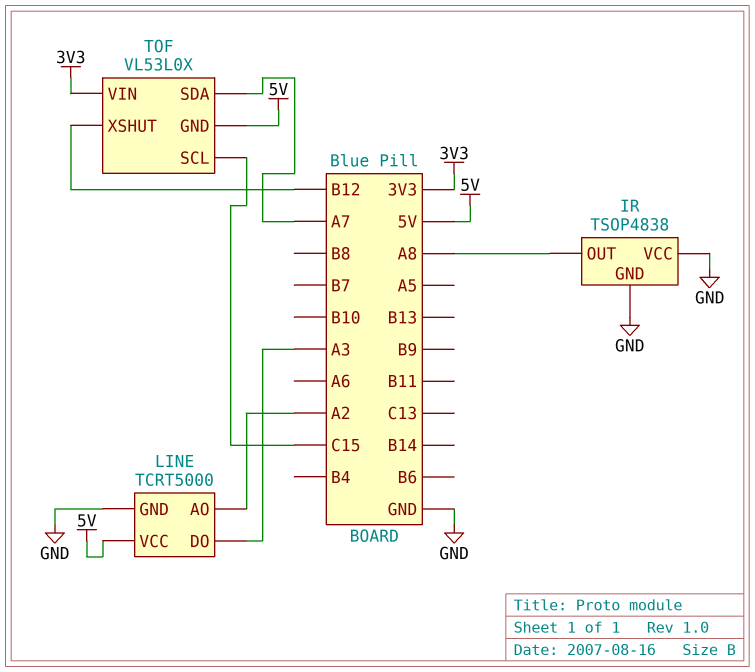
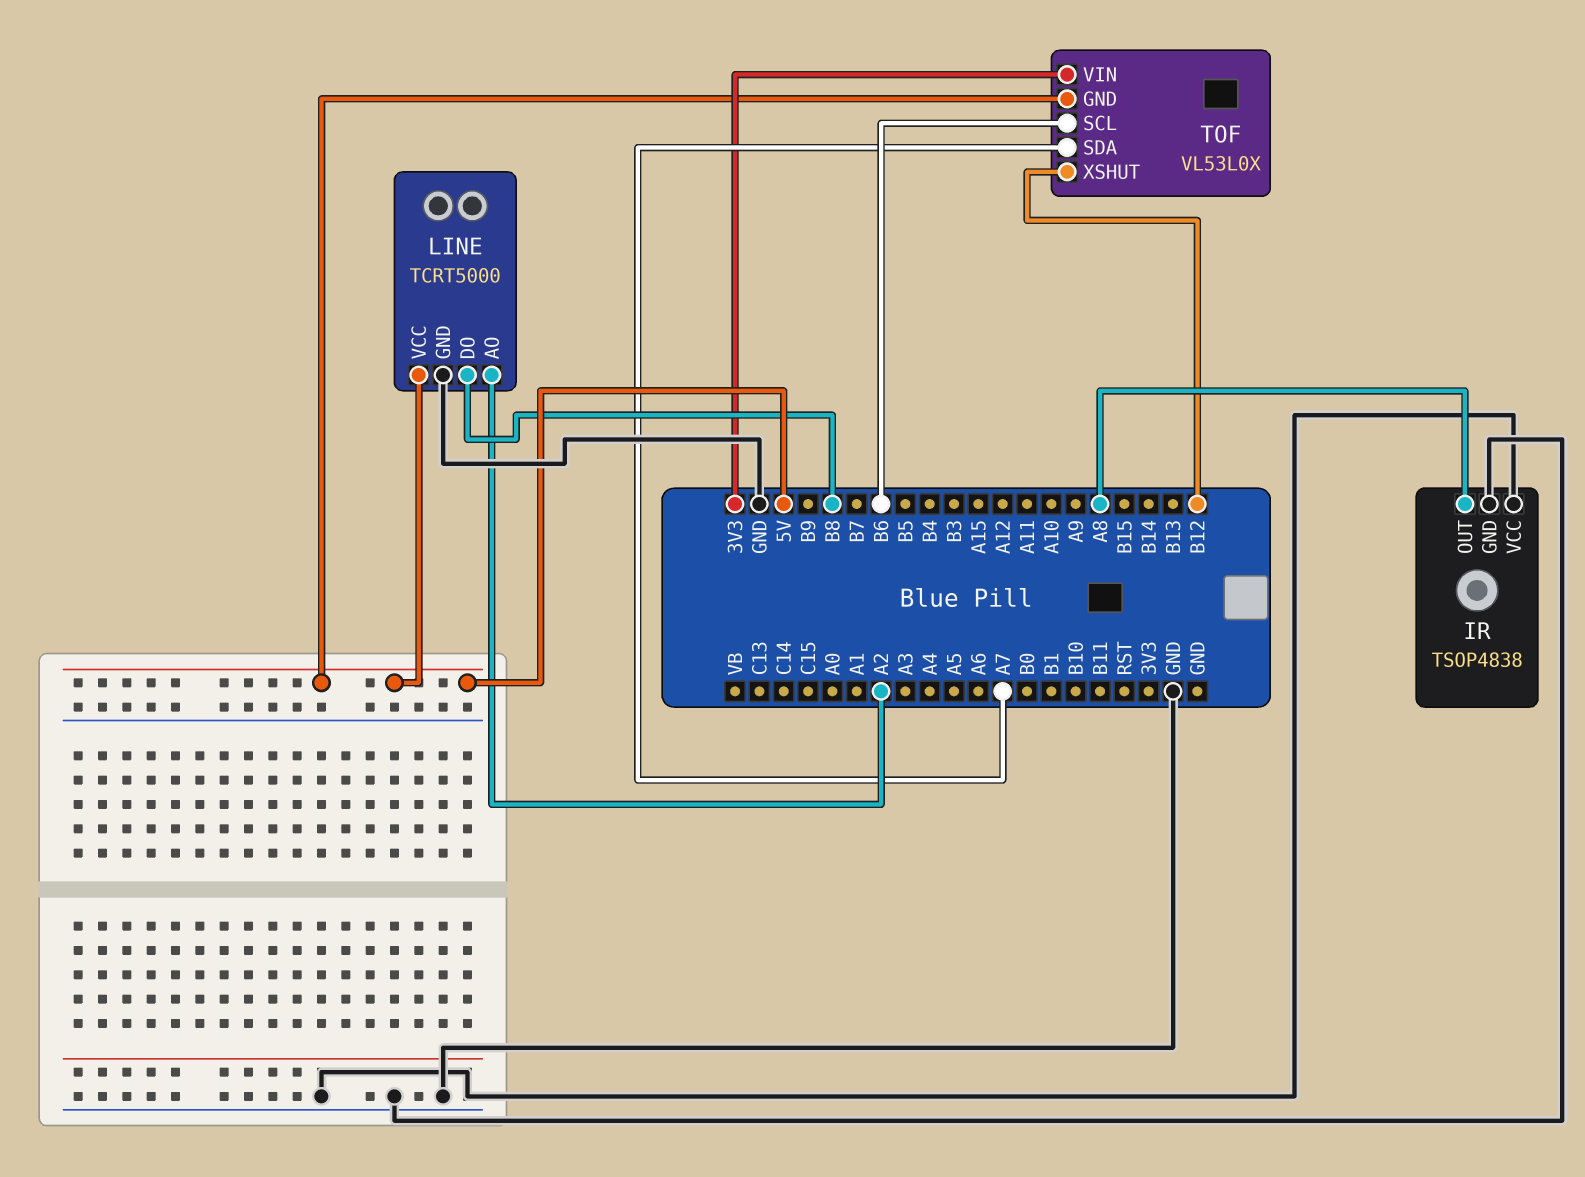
LINE pin DO: A3 -> B8
TOF pin SCL: C15 -> B6

